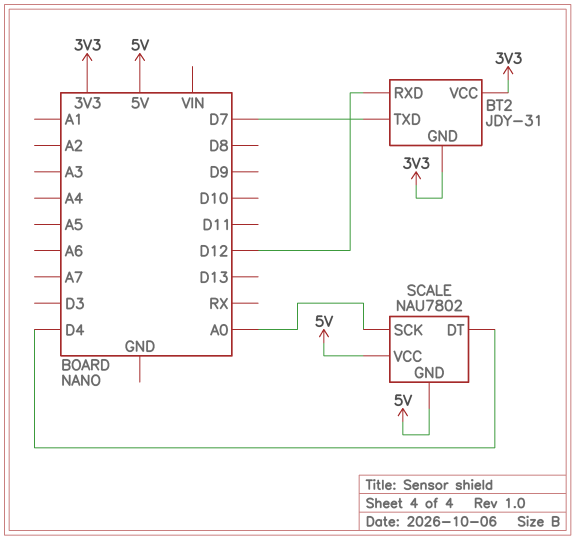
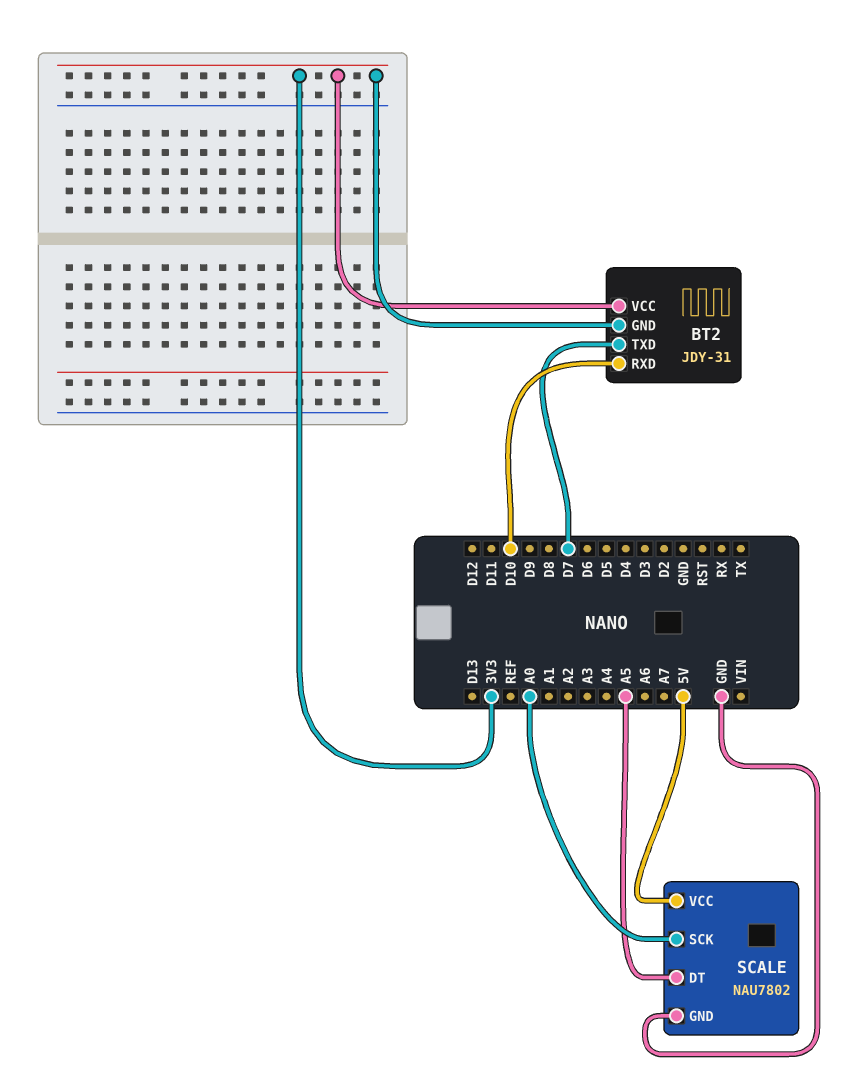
BT2 pin RXD: D12 -> D10
SCALE pin DT: D4 -> A5
SCALE pin GND: 5V -> GND

